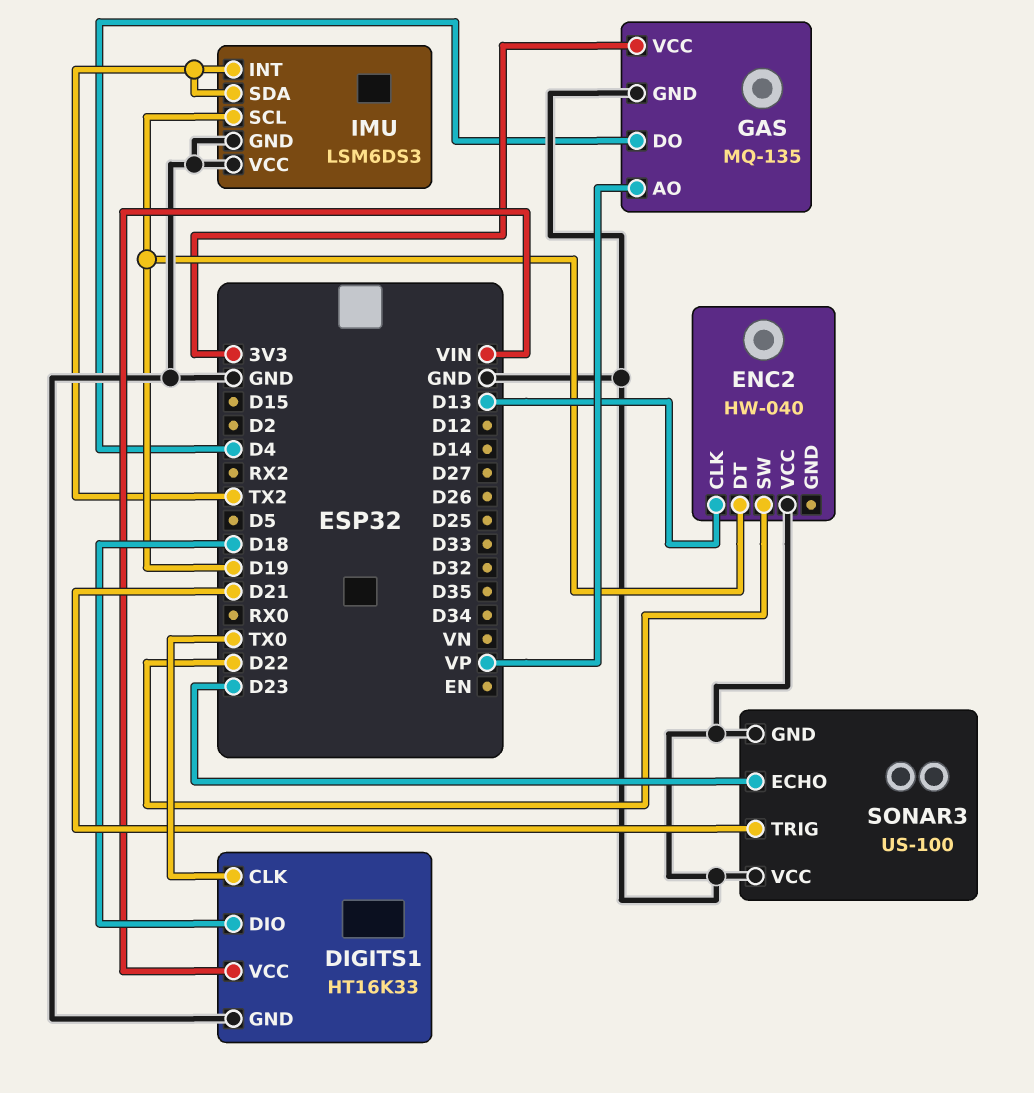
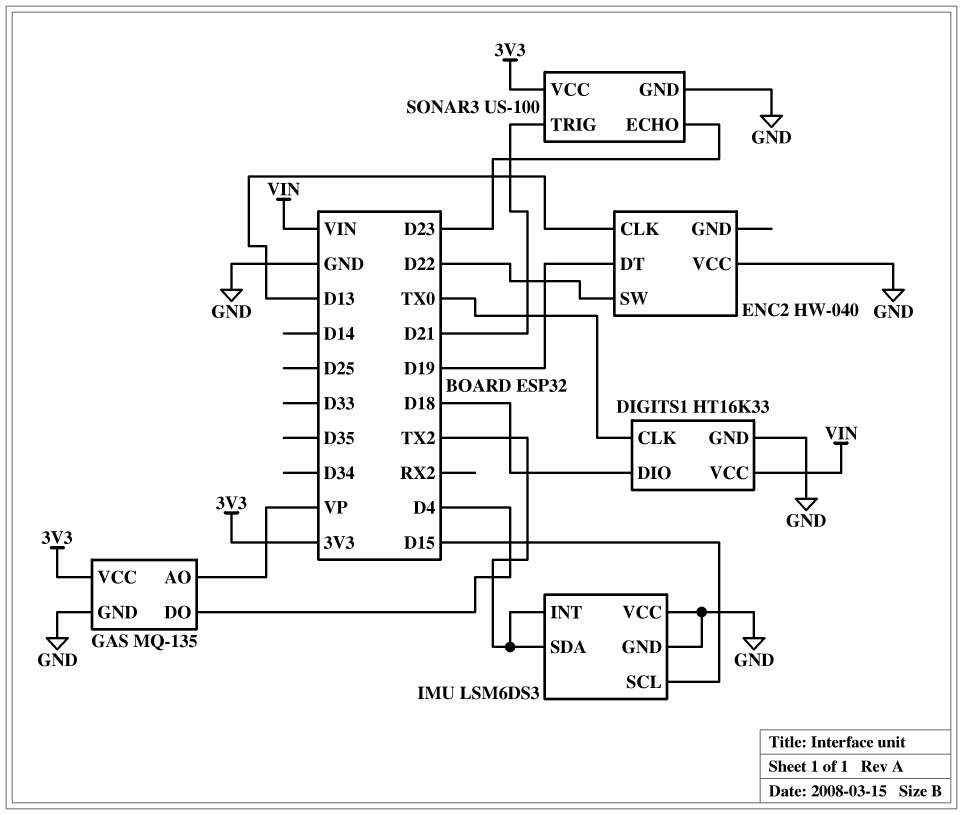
IMU pin SCL: D19 -> D15
SONAR3 pin VCC: GND -> 3V3

